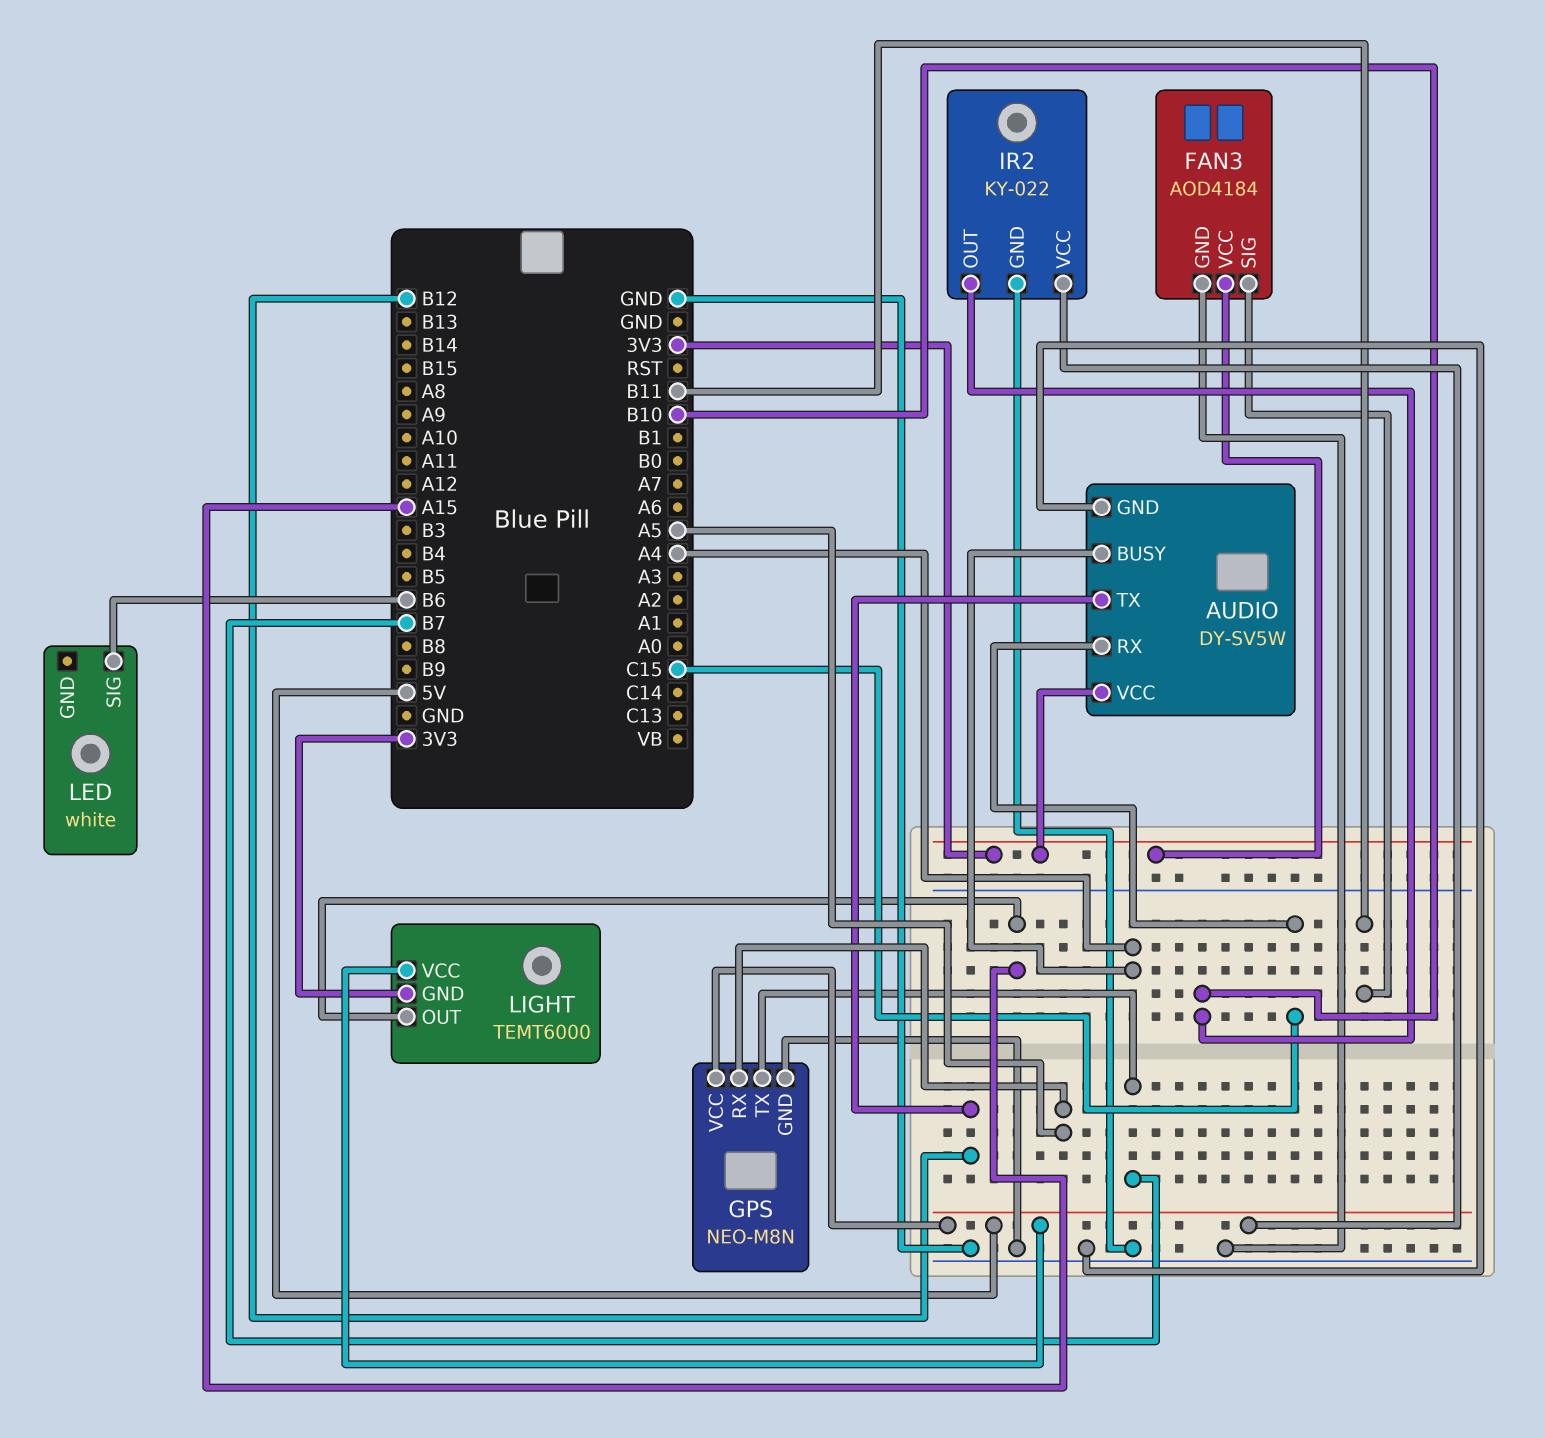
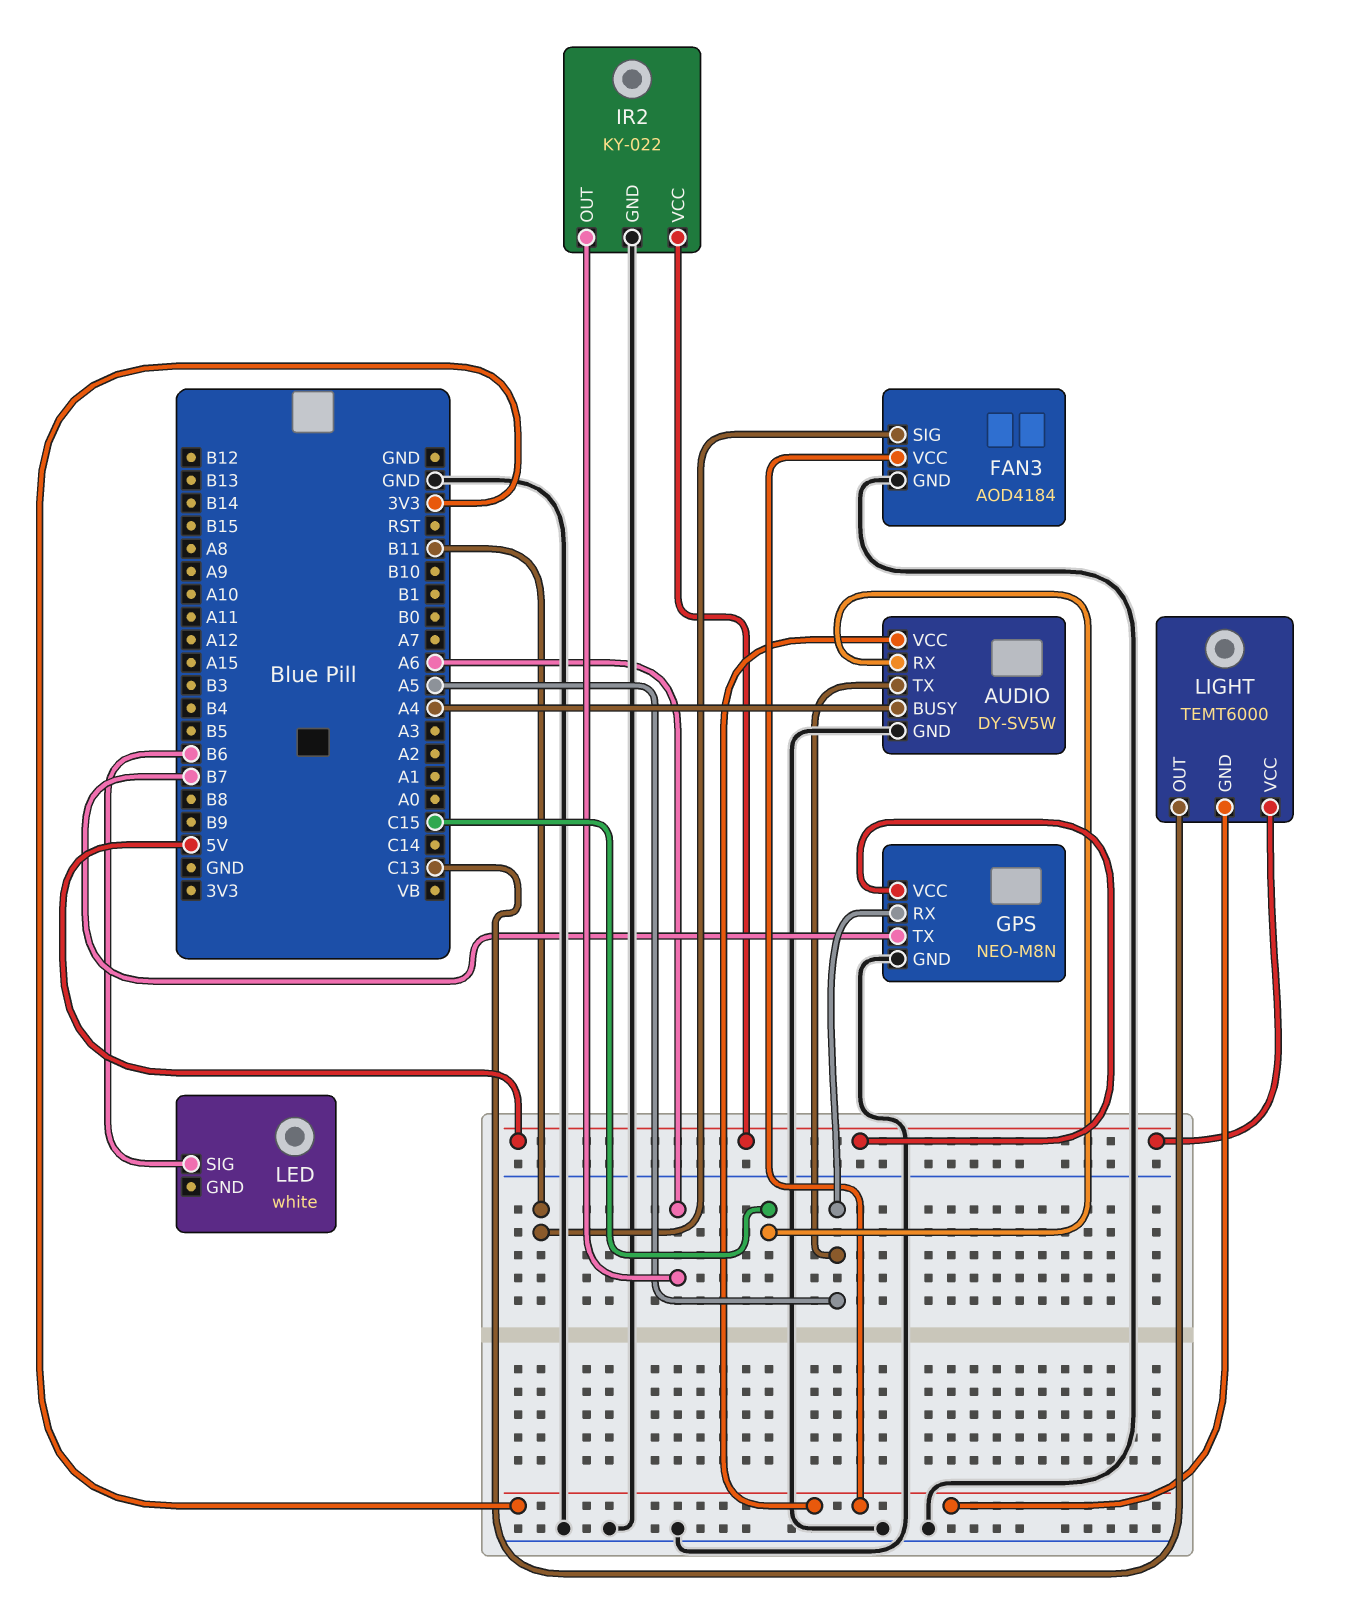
AUDIO pin TX: B12 -> A5
IR2 pin OUT: B10 -> A6
LIGHT pin OUT: A15 -> C13

